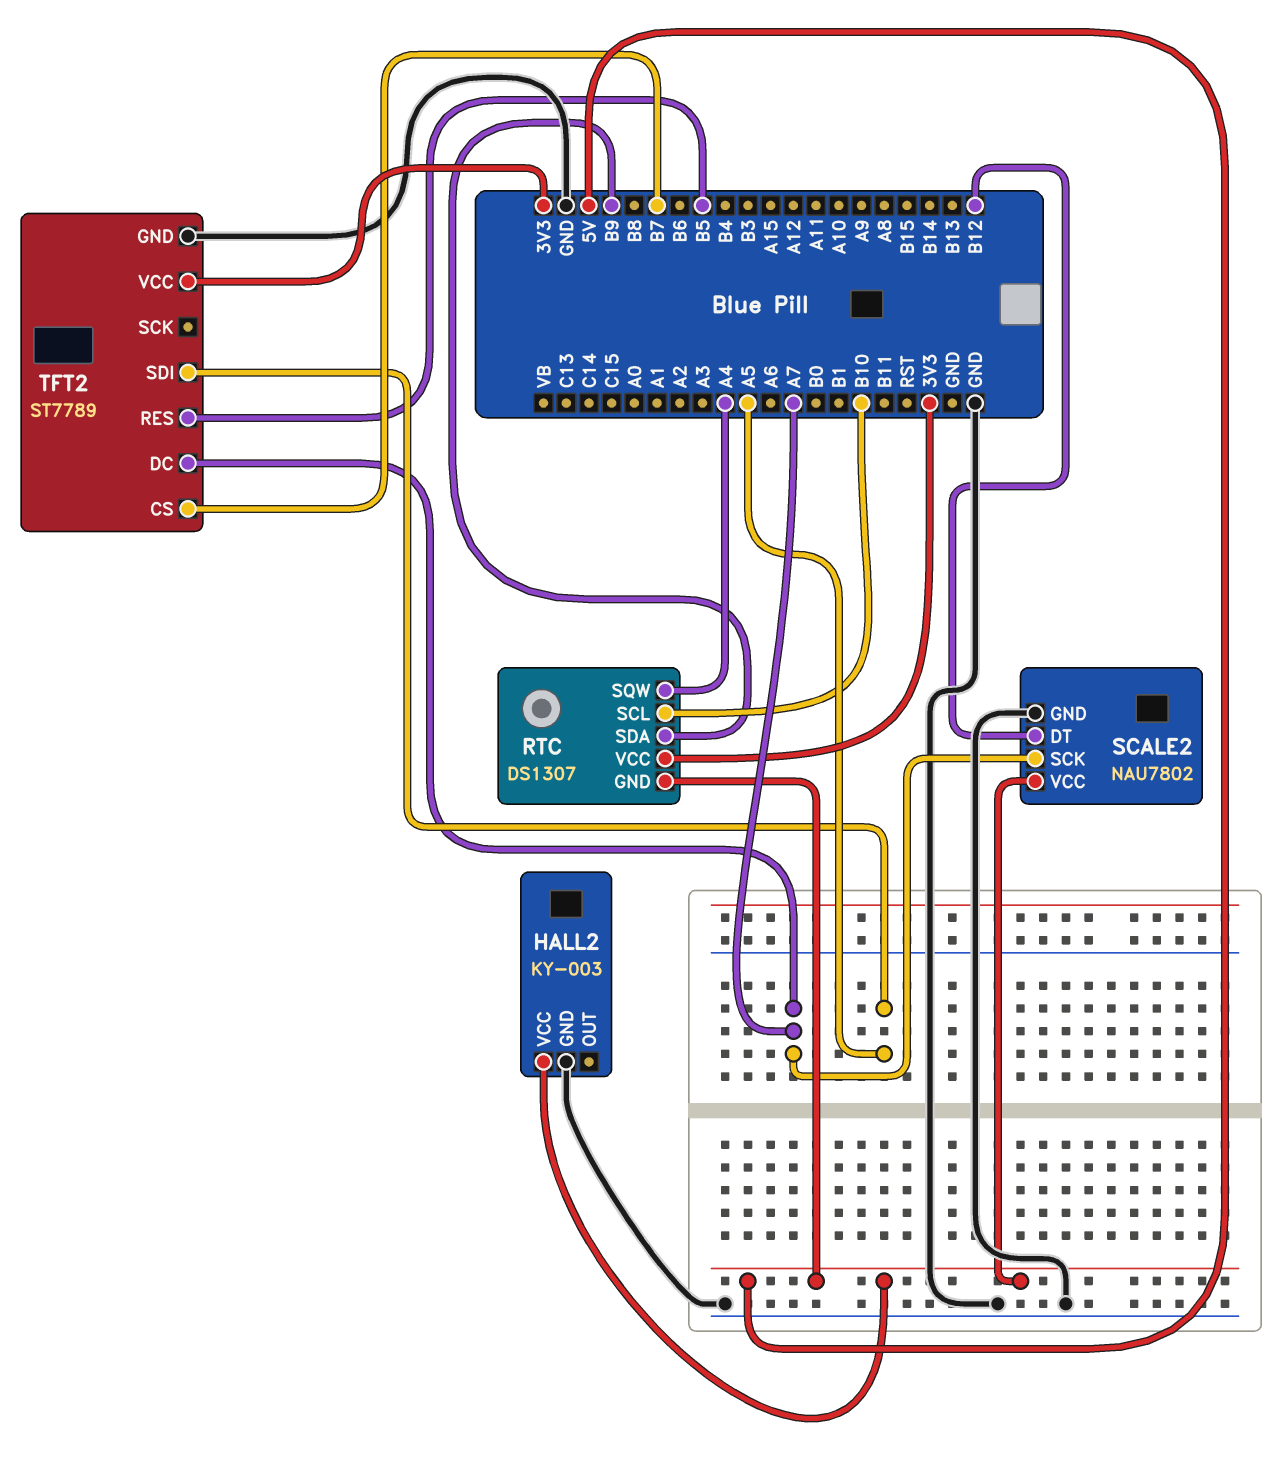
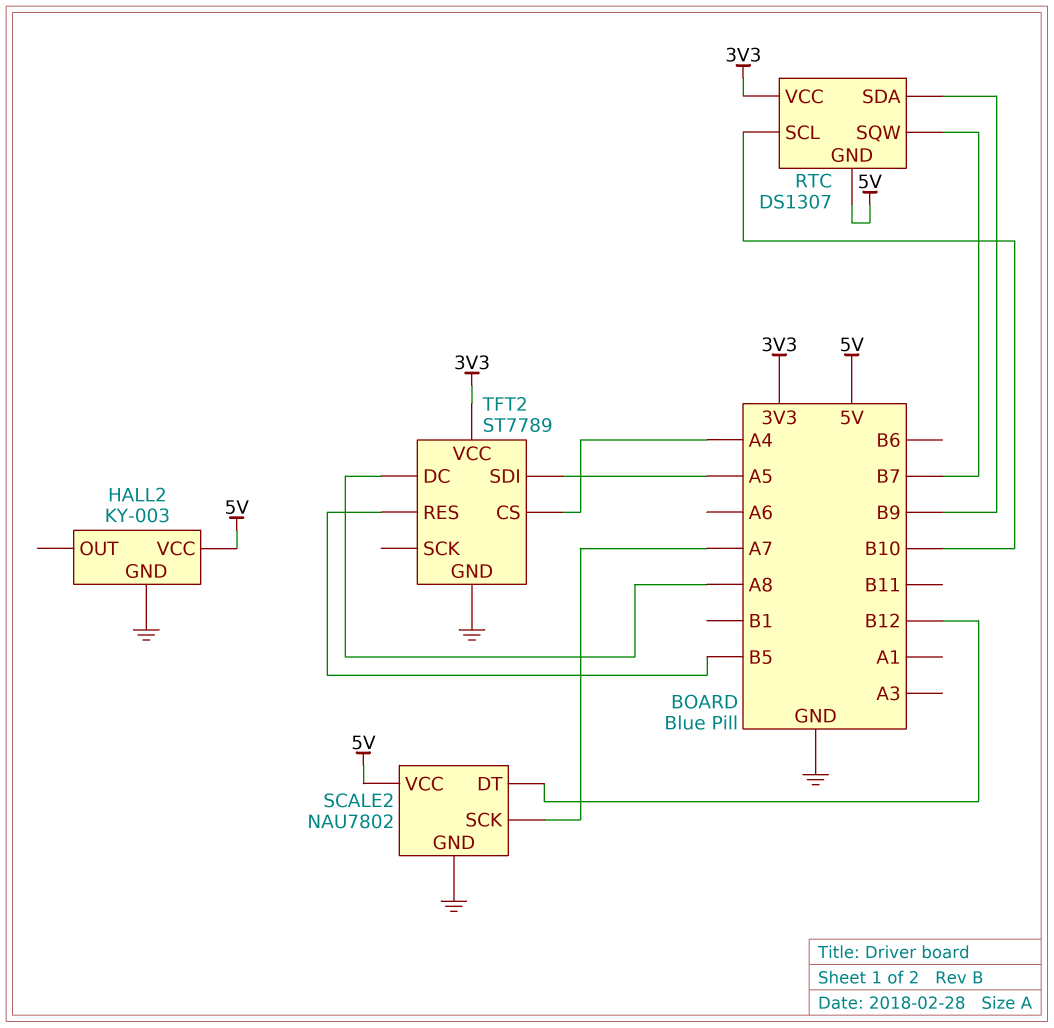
RTC pin SQW: A4 -> B7
TFT2 pin CS: B7 -> A4
TFT2 pin DC: A7 -> A8

